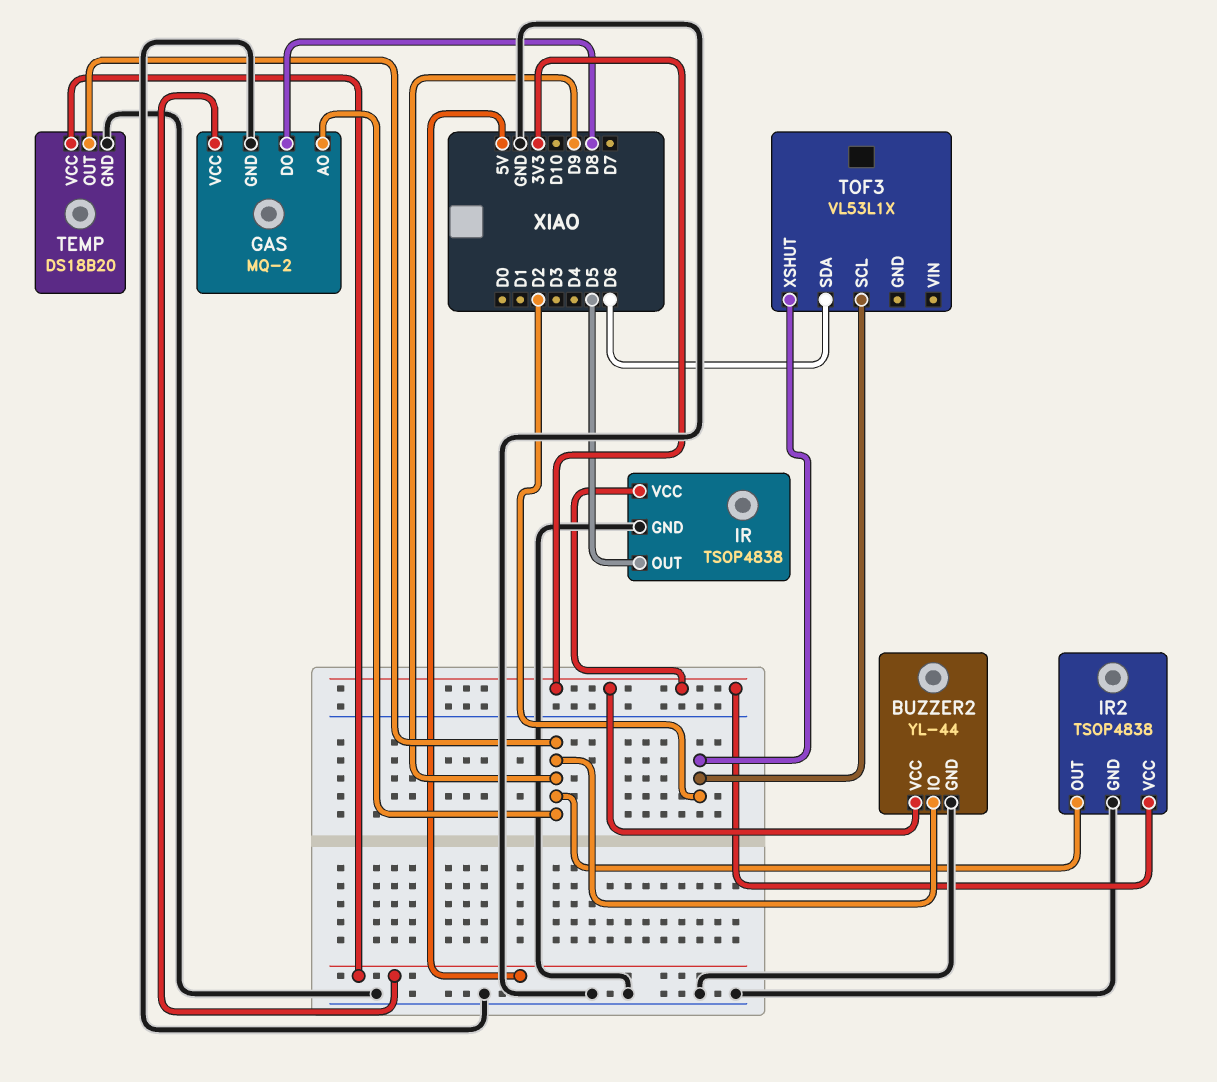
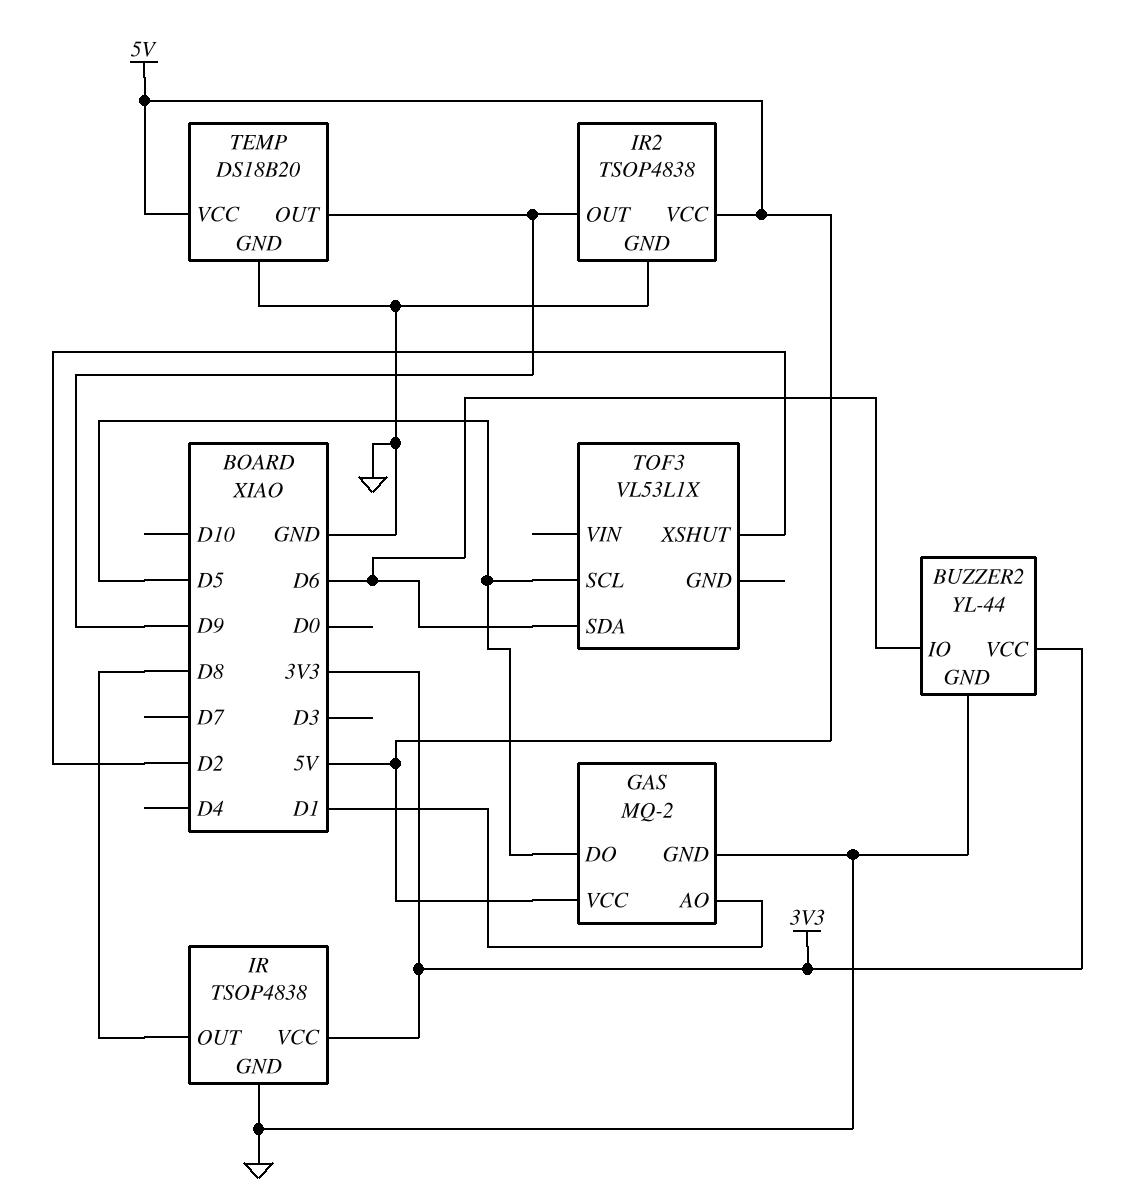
BUZZER2 pin IO: D9 -> D6
GAS pin AO: D9 -> D1
GAS pin DO: D8 -> D5
IR pin OUT: D5 -> D8
IR2 pin VCC: 3V3 -> 5V
TOF3 pin SCL: D2 -> D5

